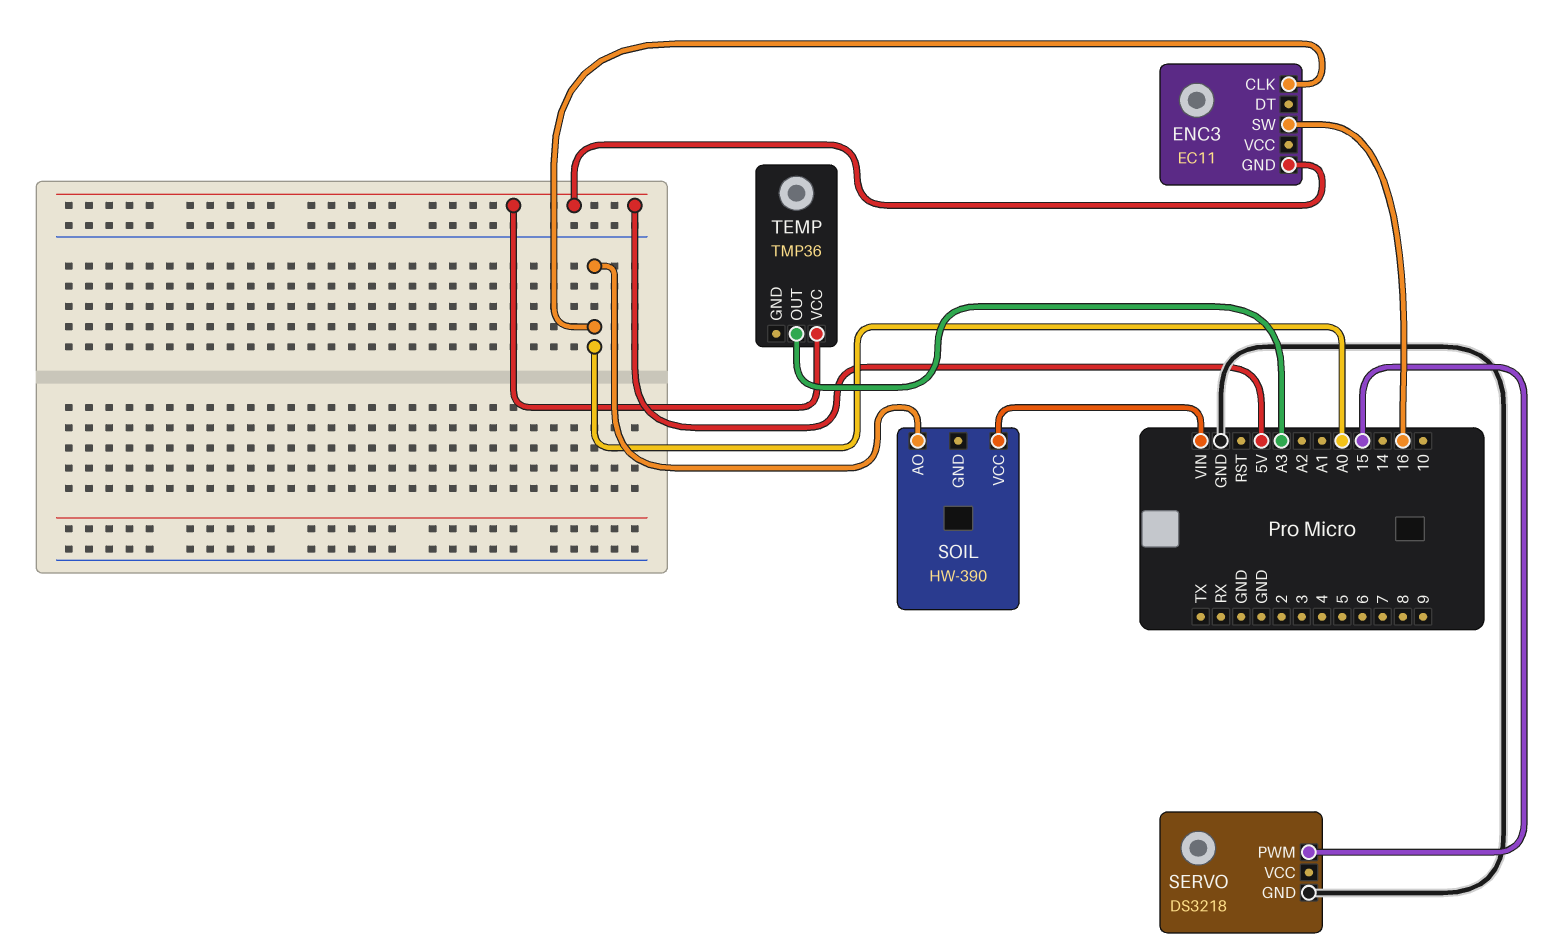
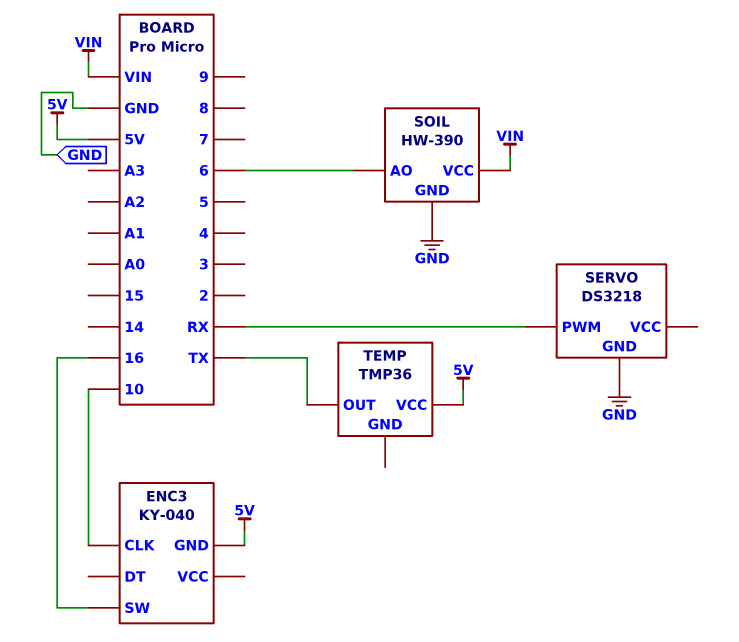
ENC3: EC11 -> KY-040
ENC3 pin CLK: A0 -> 10
SERVO pin PWM: 15 -> RX
SOIL pin AO: A0 -> 6
SOIL pin GND: none -> GND
TEMP pin OUT: A3 -> TX

